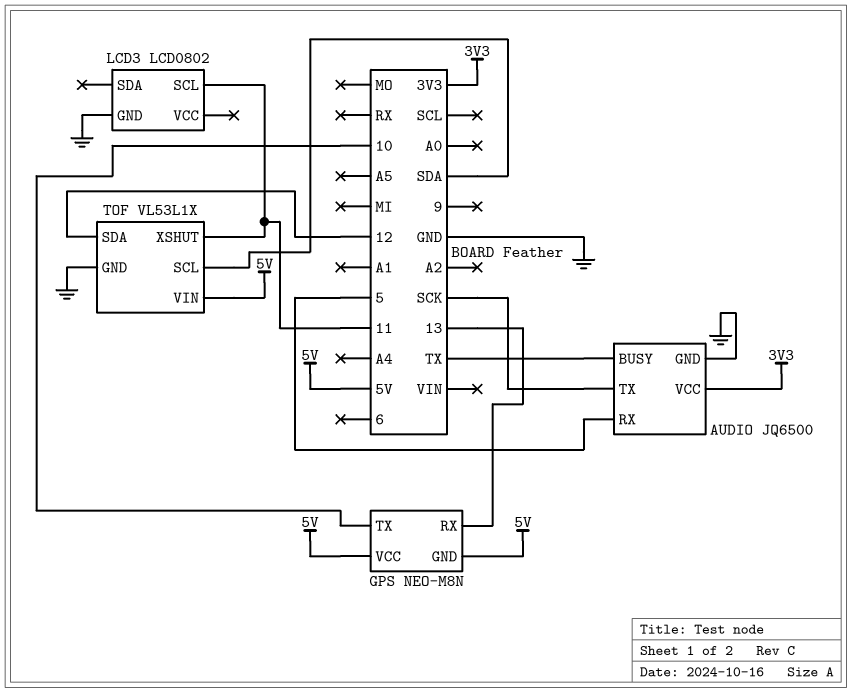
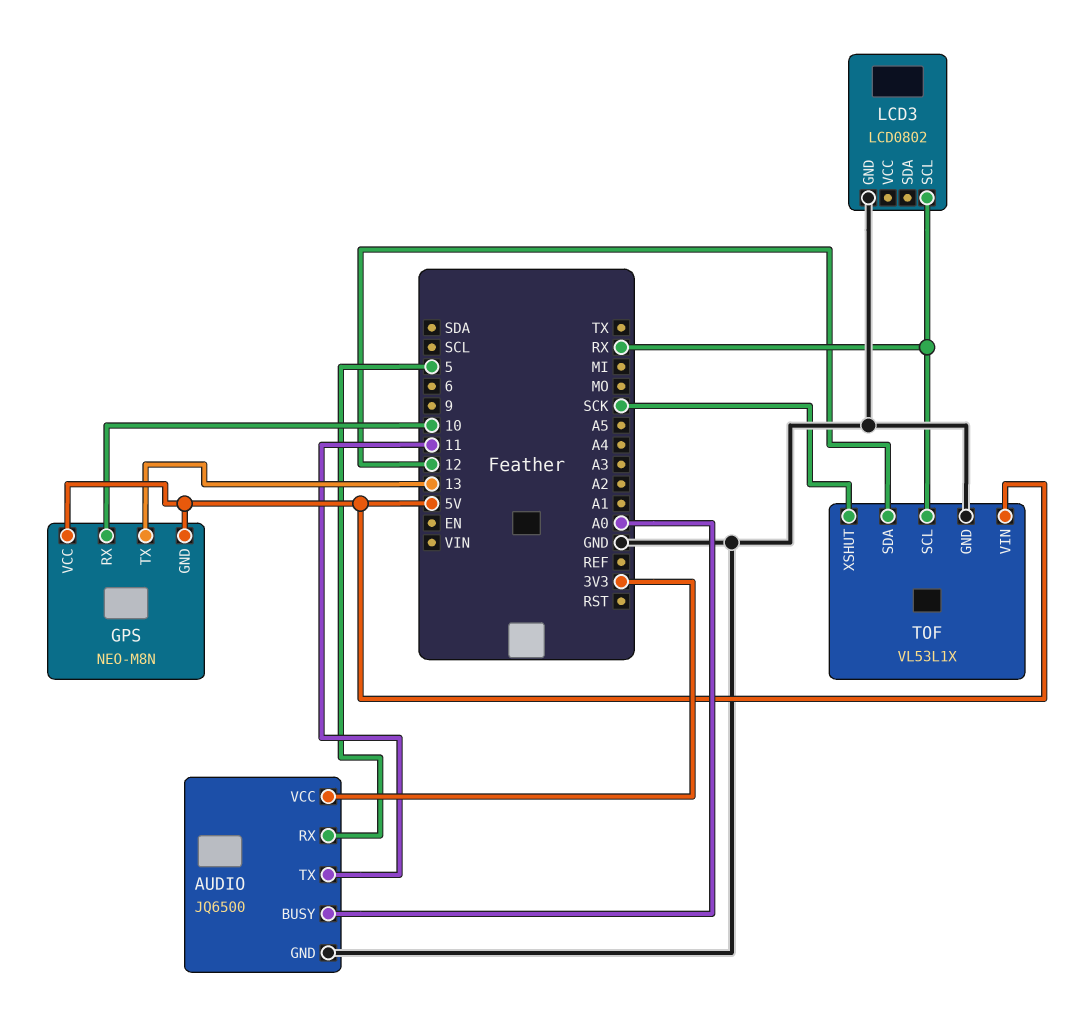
AUDIO pin BUSY: TX -> A0
AUDIO pin TX: SCK -> 11
GPS pin RX: 13 -> 10
GPS pin TX: 10 -> 13
LCD3 pin SCL: 11 -> RX
TOF pin SCL: SDA -> RX
TOF pin XSHUT: 11 -> SCK

